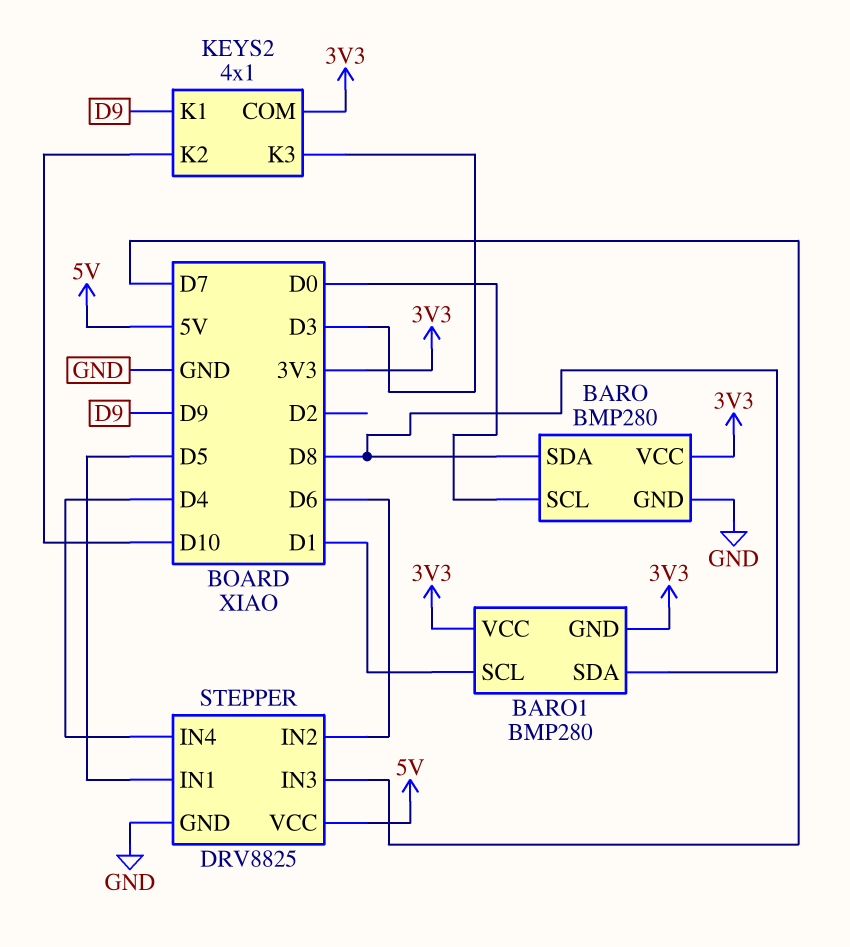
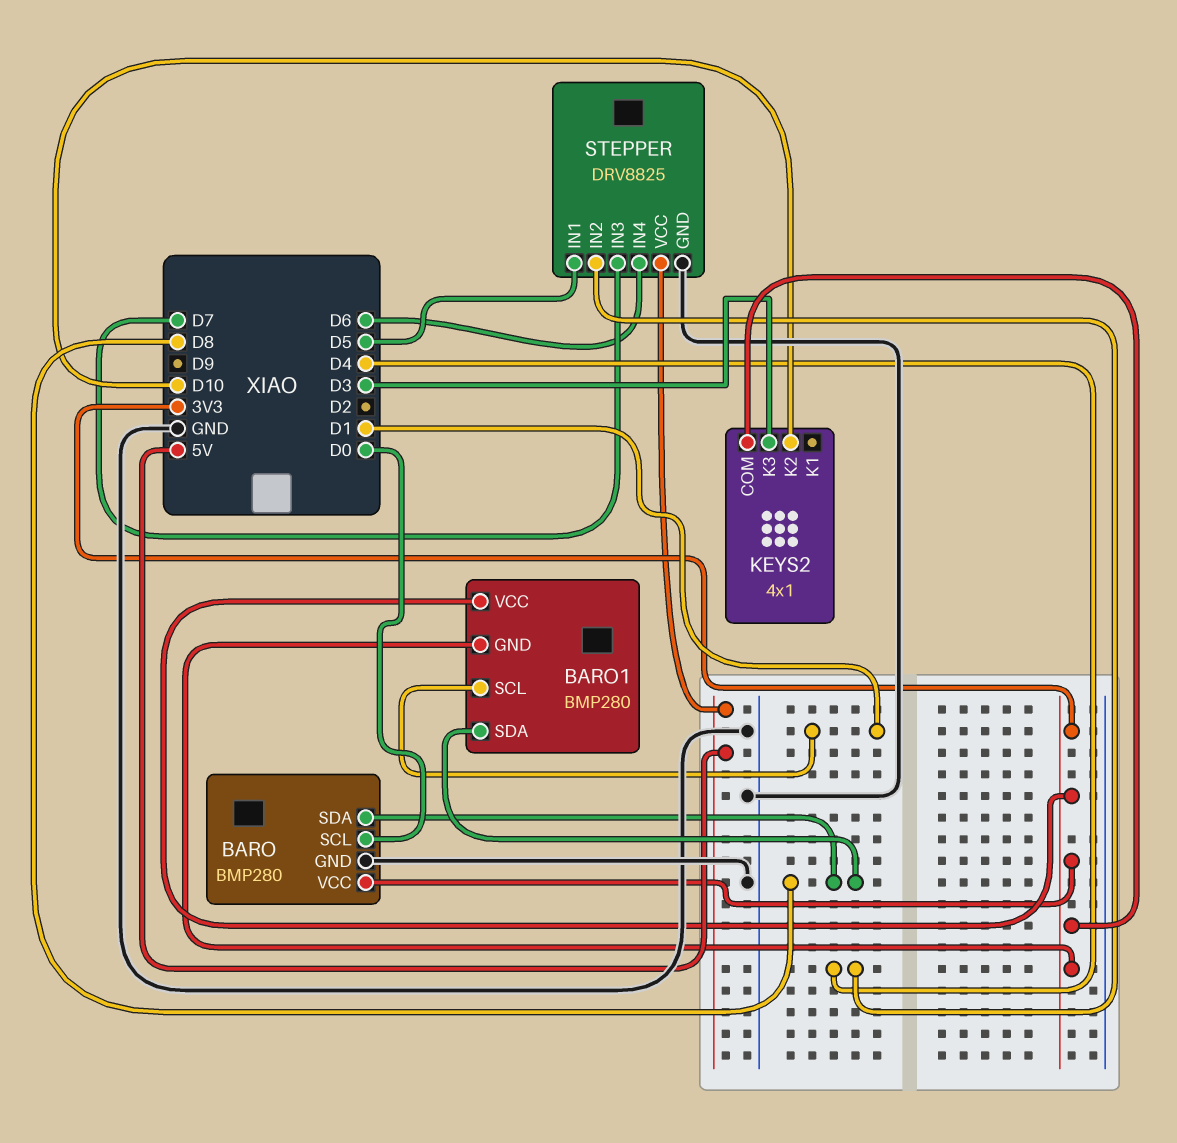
KEYS2 pin K1: D9 -> none
STEPPER pin IN2: D6 -> D4
STEPPER pin IN4: D4 -> D6

